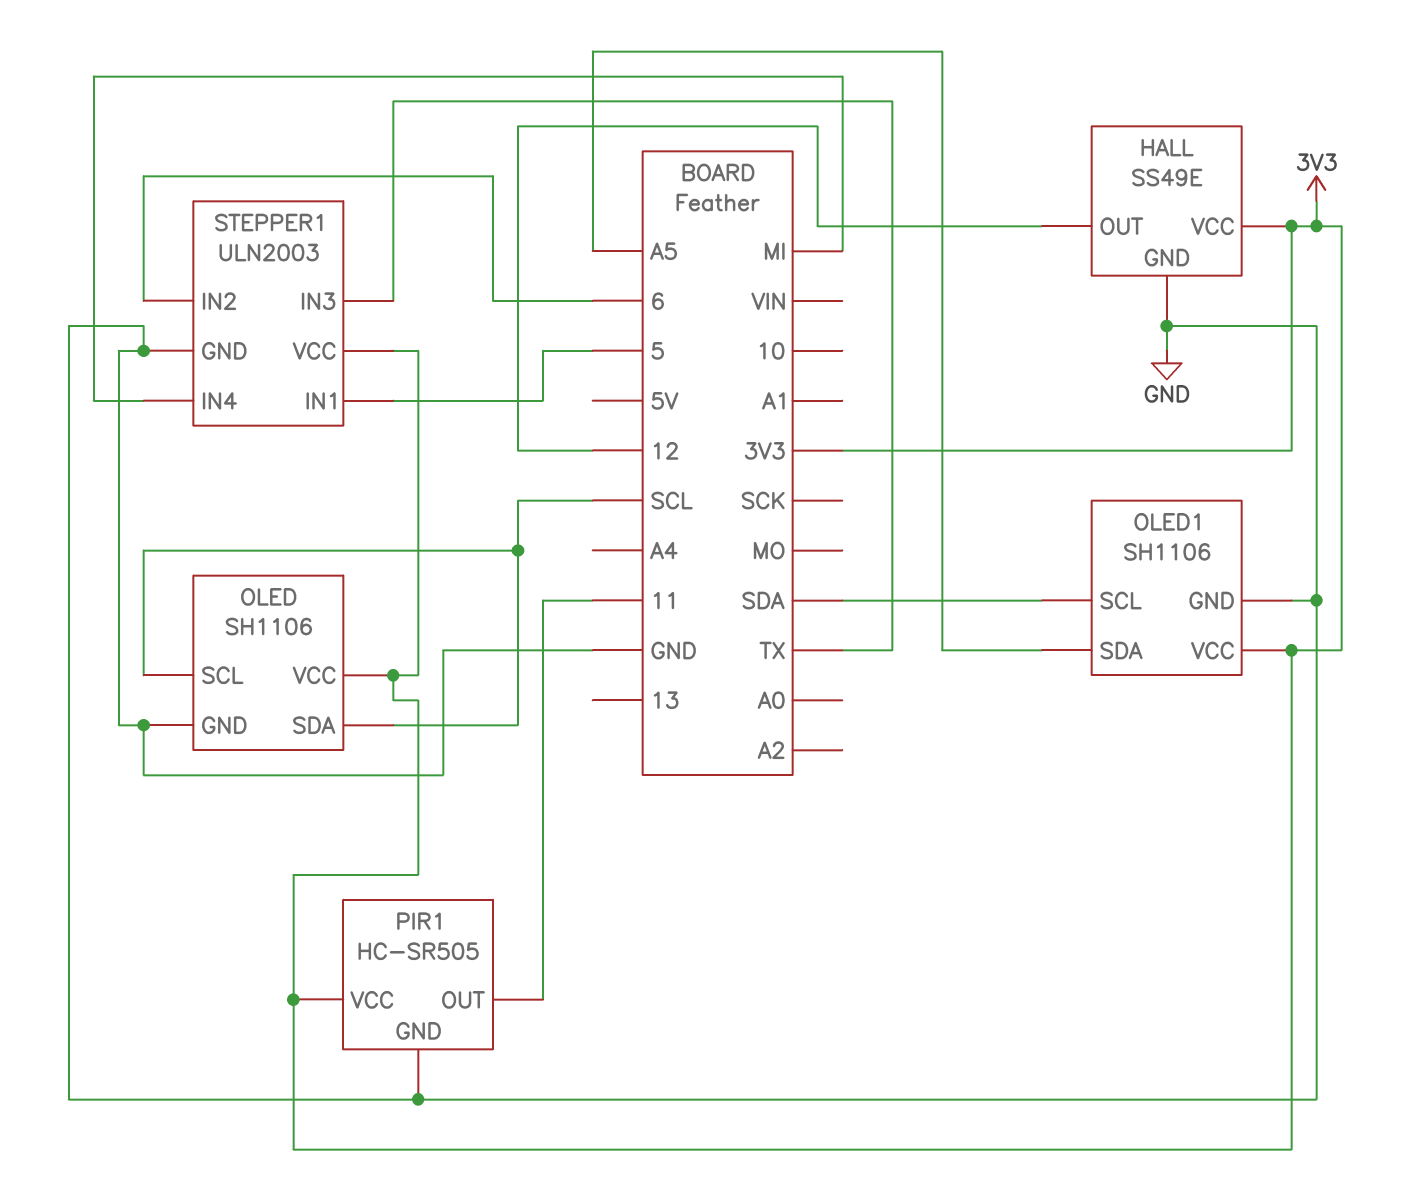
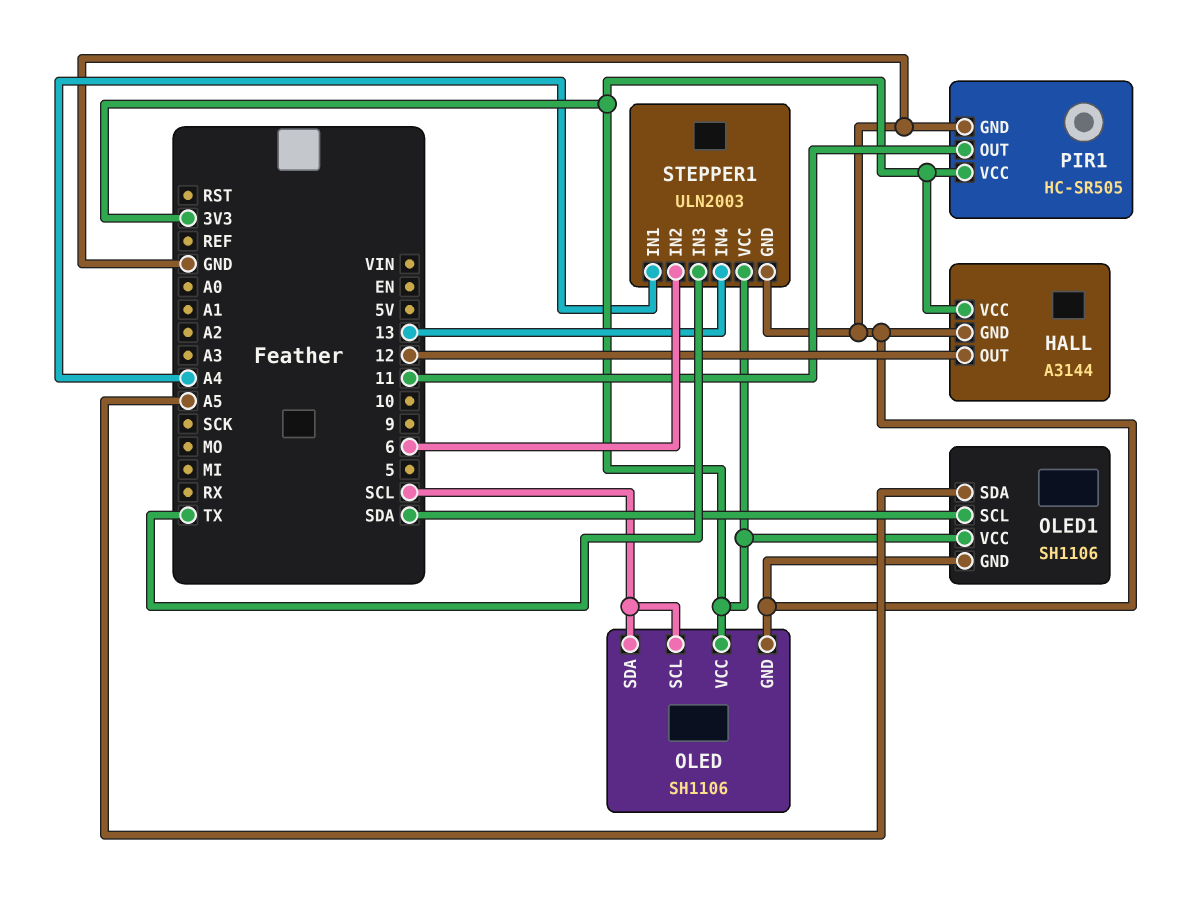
HALL: SS49E -> A3144
STEPPER1 pin IN1: 5 -> A4
STEPPER1 pin IN4: MI -> 13

